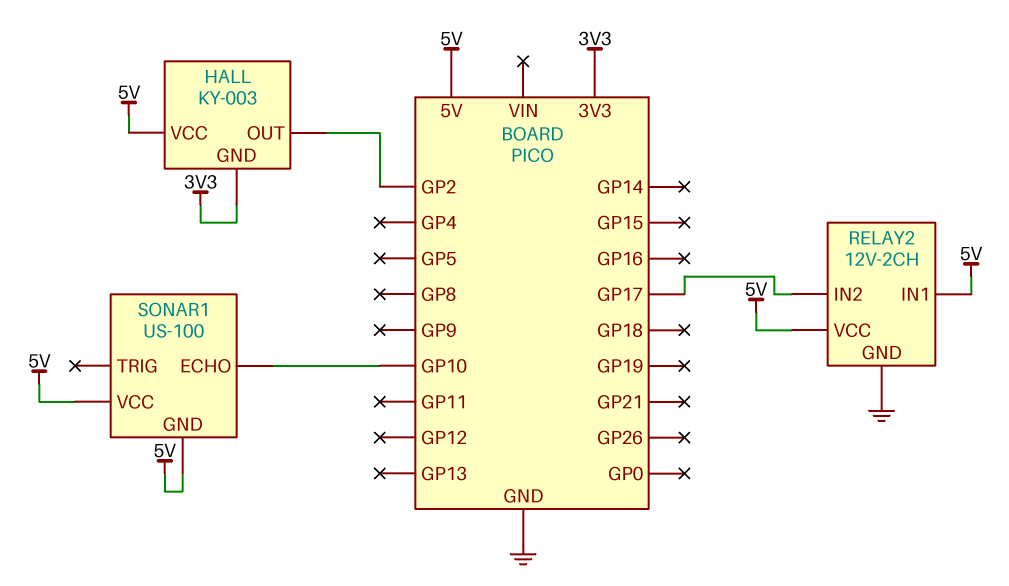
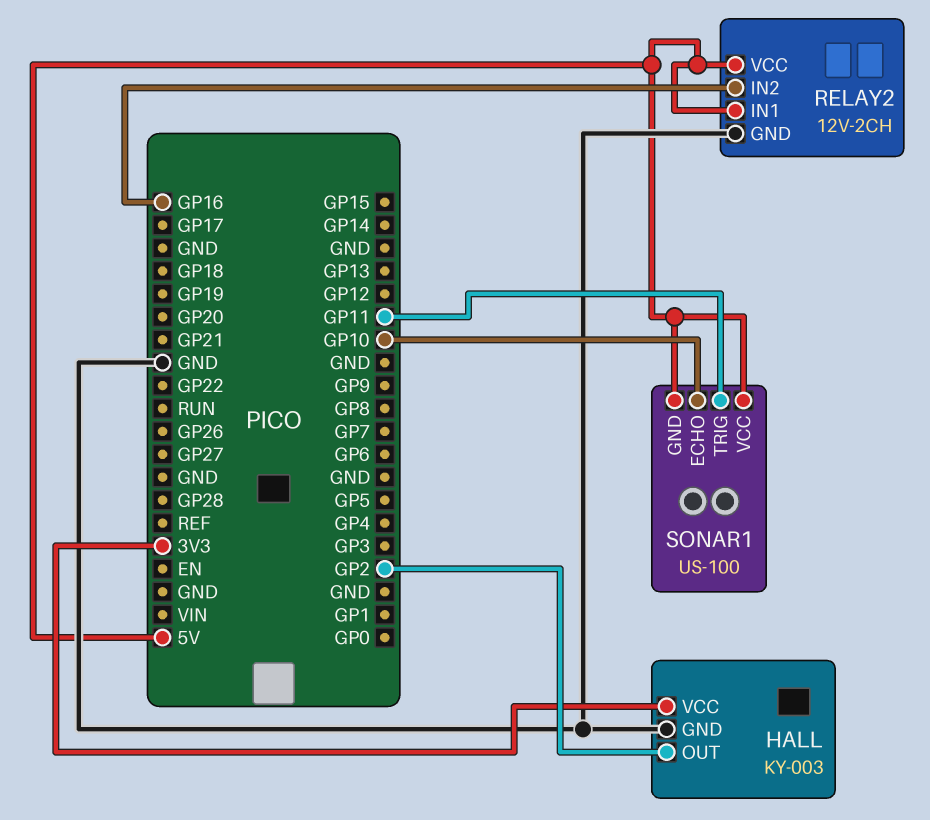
HALL pin GND: 3V3 -> GND
HALL pin VCC: 5V -> 3V3
RELAY2 pin IN2: GP17 -> GP16
SONAR1 pin TRIG: none -> GP11

